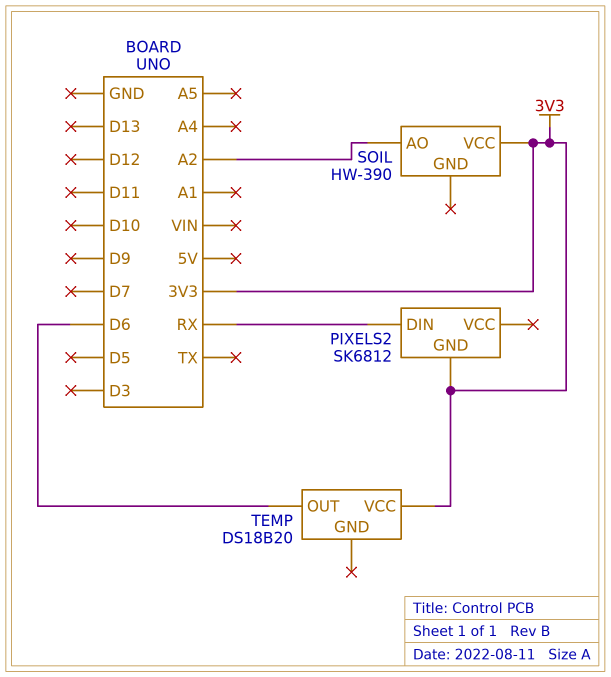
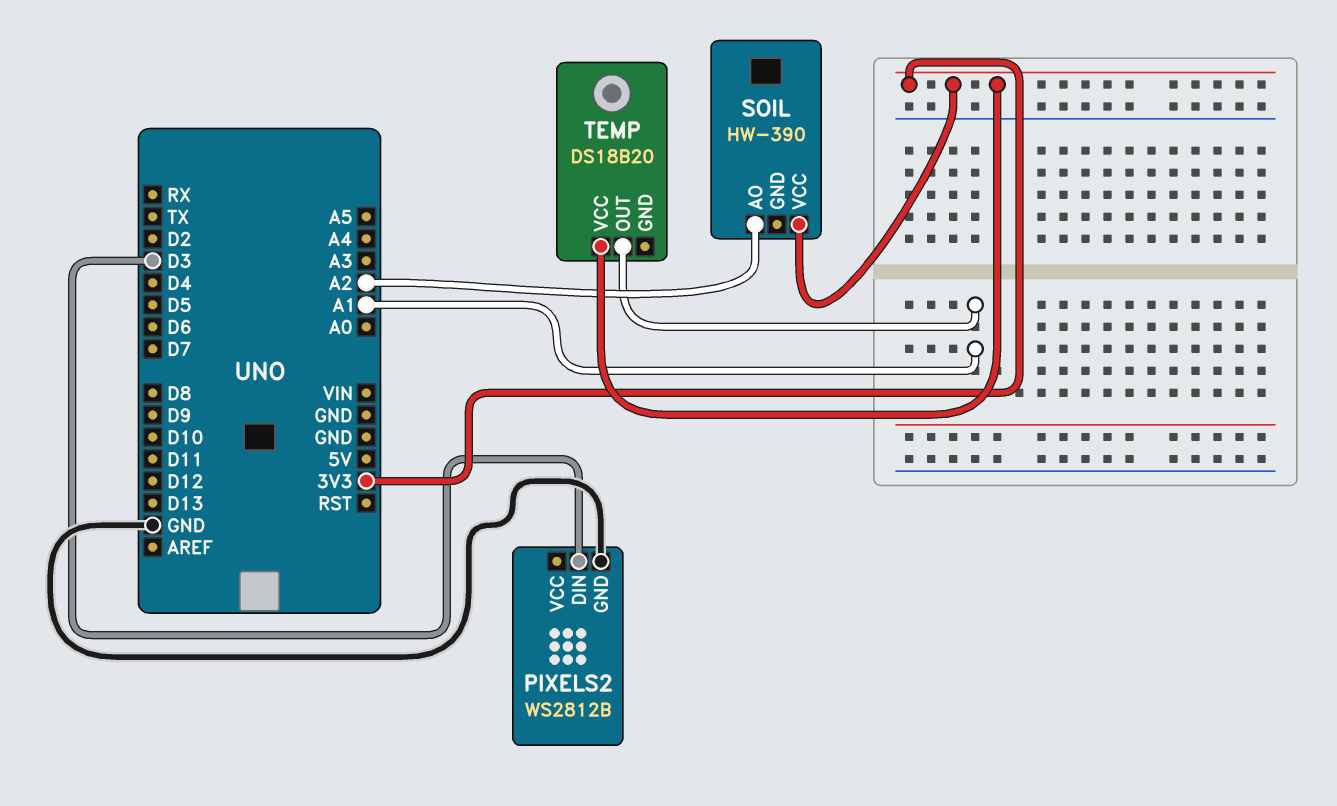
PIXELS2: SK6812 -> WS2812B
PIXELS2 pin DIN: RX -> D3
PIXELS2 pin GND: 3V3 -> GND
TEMP pin OUT: D6 -> A1

